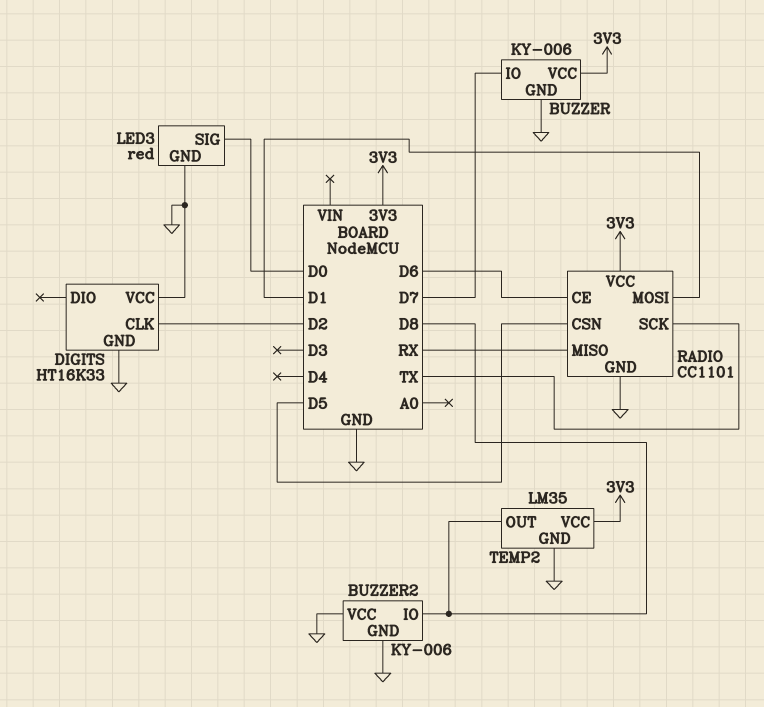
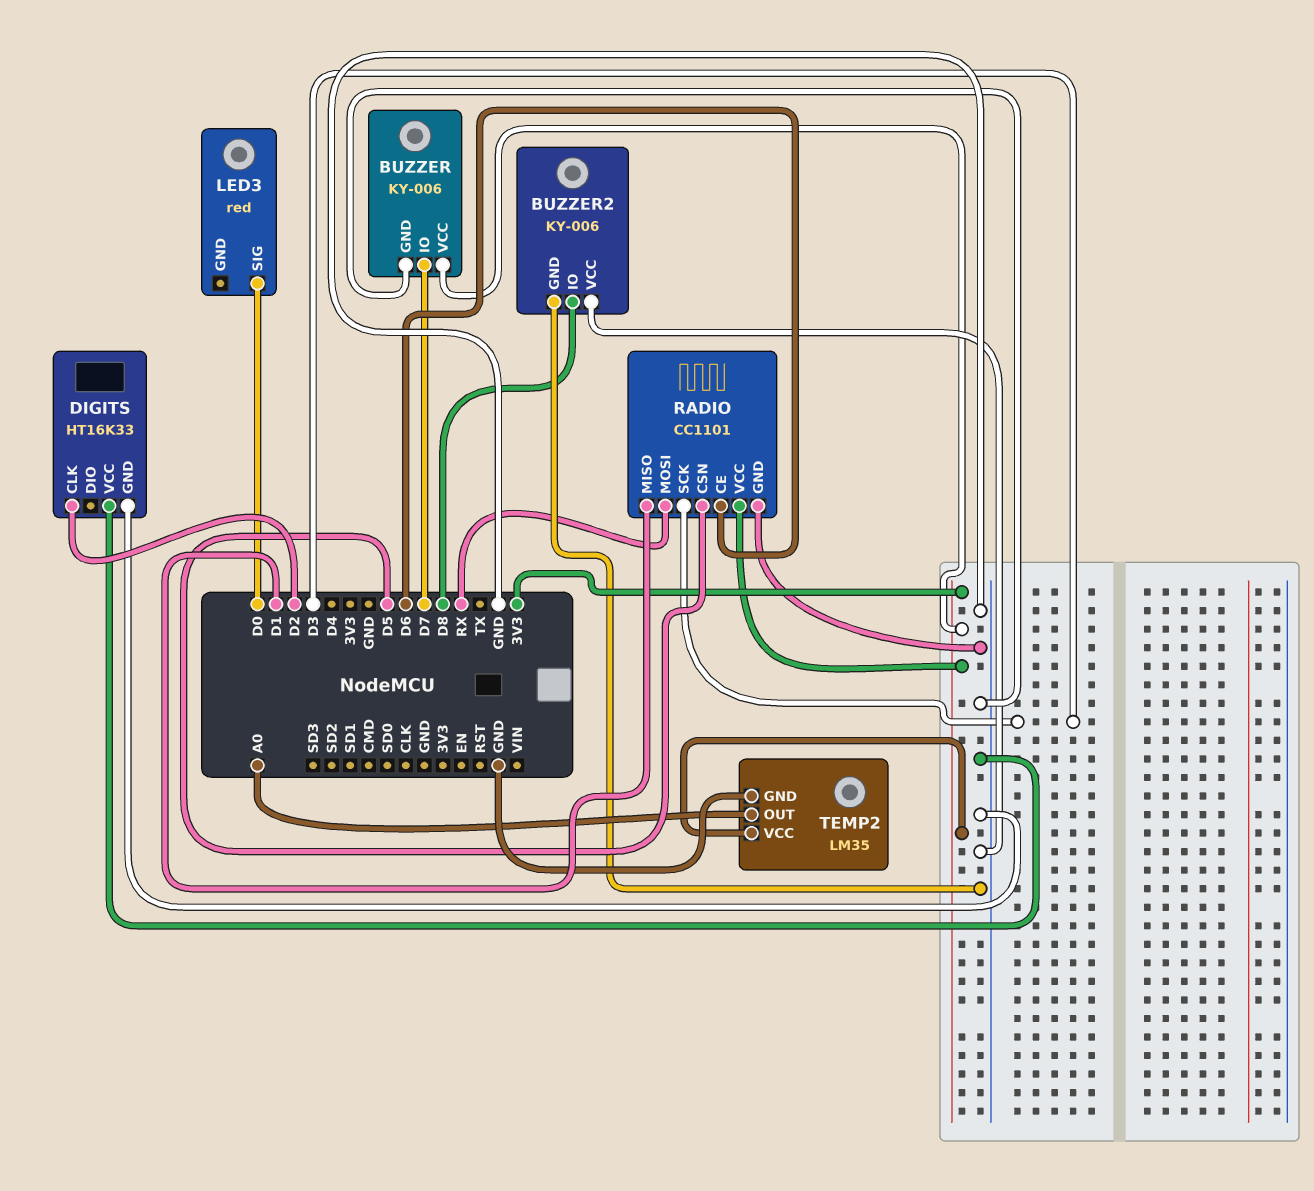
LED3 pin GND: GND -> none
RADIO pin MISO: RX -> D1
RADIO pin MOSI: D1 -> RX
RADIO pin SCK: TX -> D3
TEMP2 pin OUT: D8 -> A0

